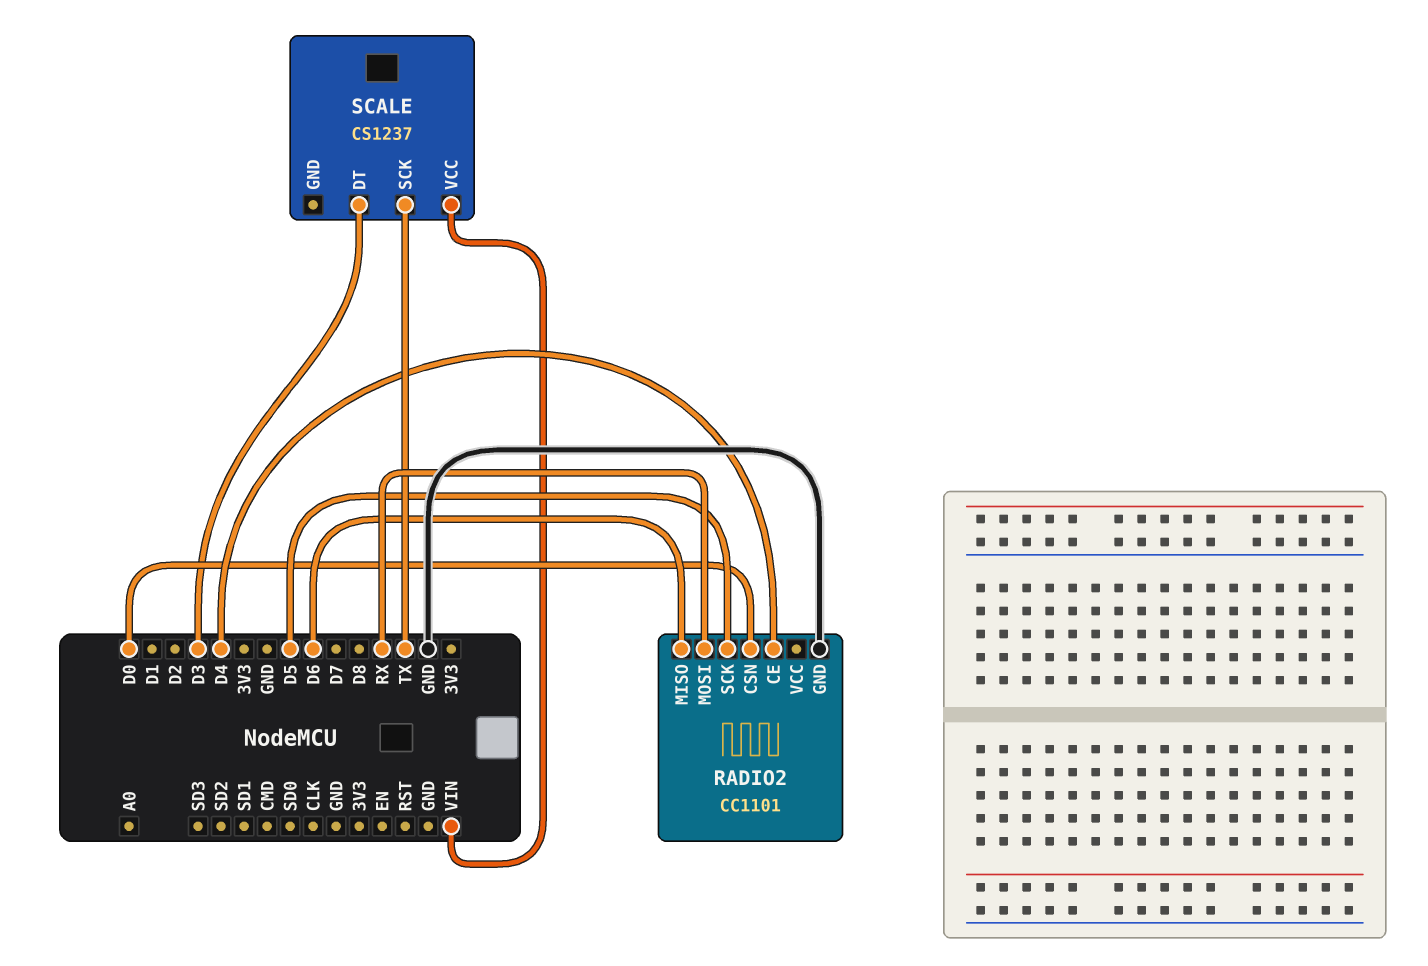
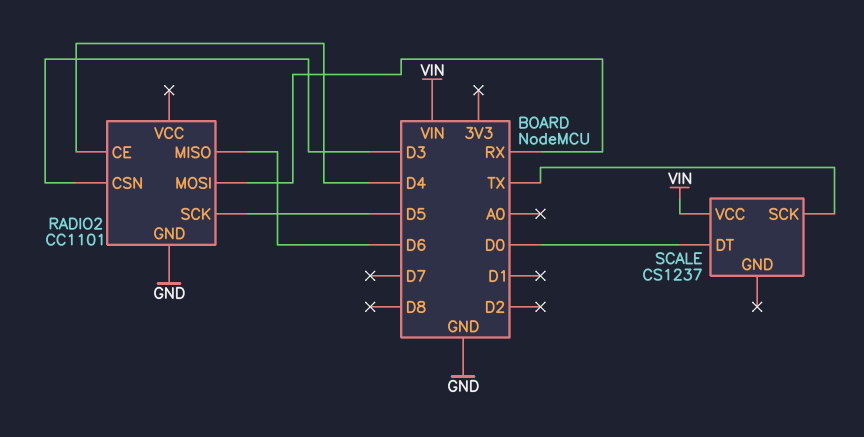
RADIO2 pin CSN: D0 -> D3
SCALE pin DT: D3 -> D0

